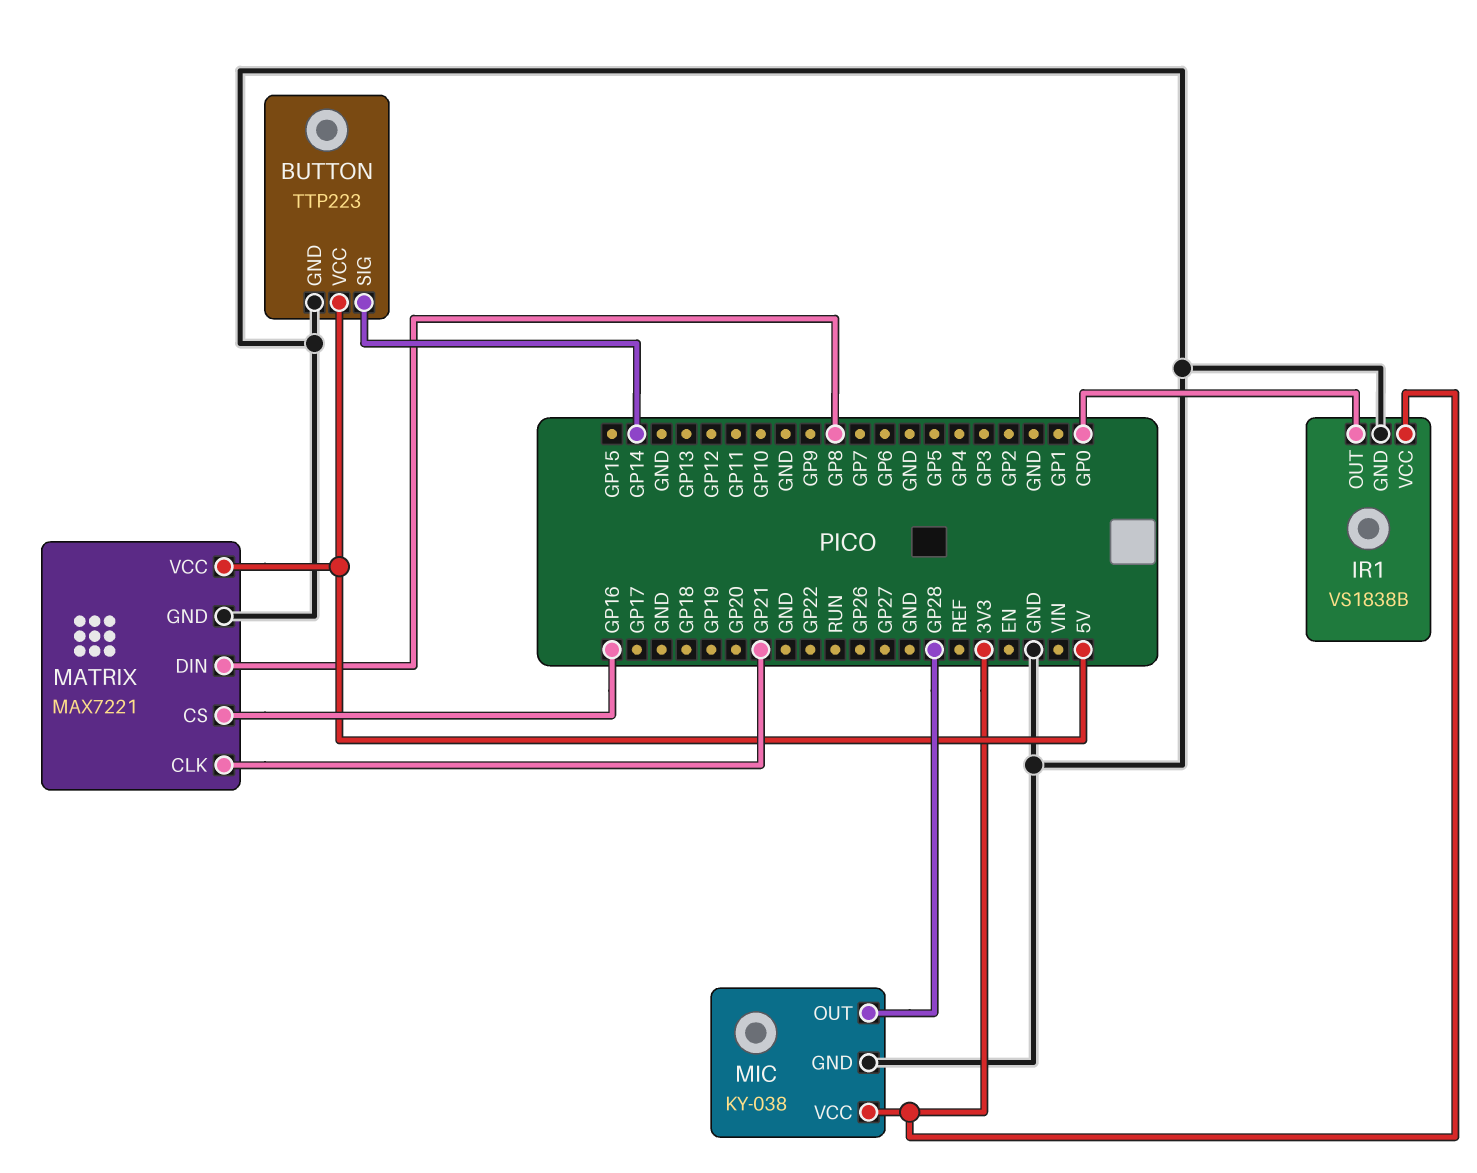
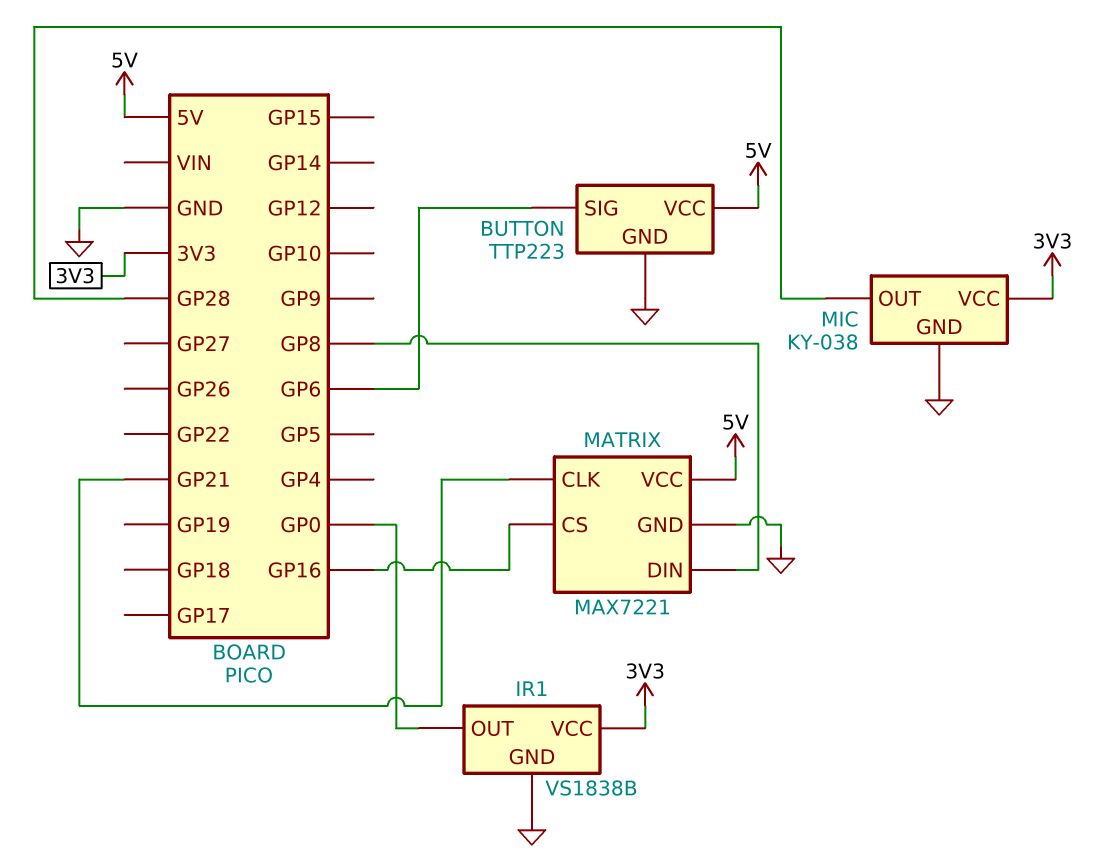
BUTTON pin SIG: GP14 -> GP6

